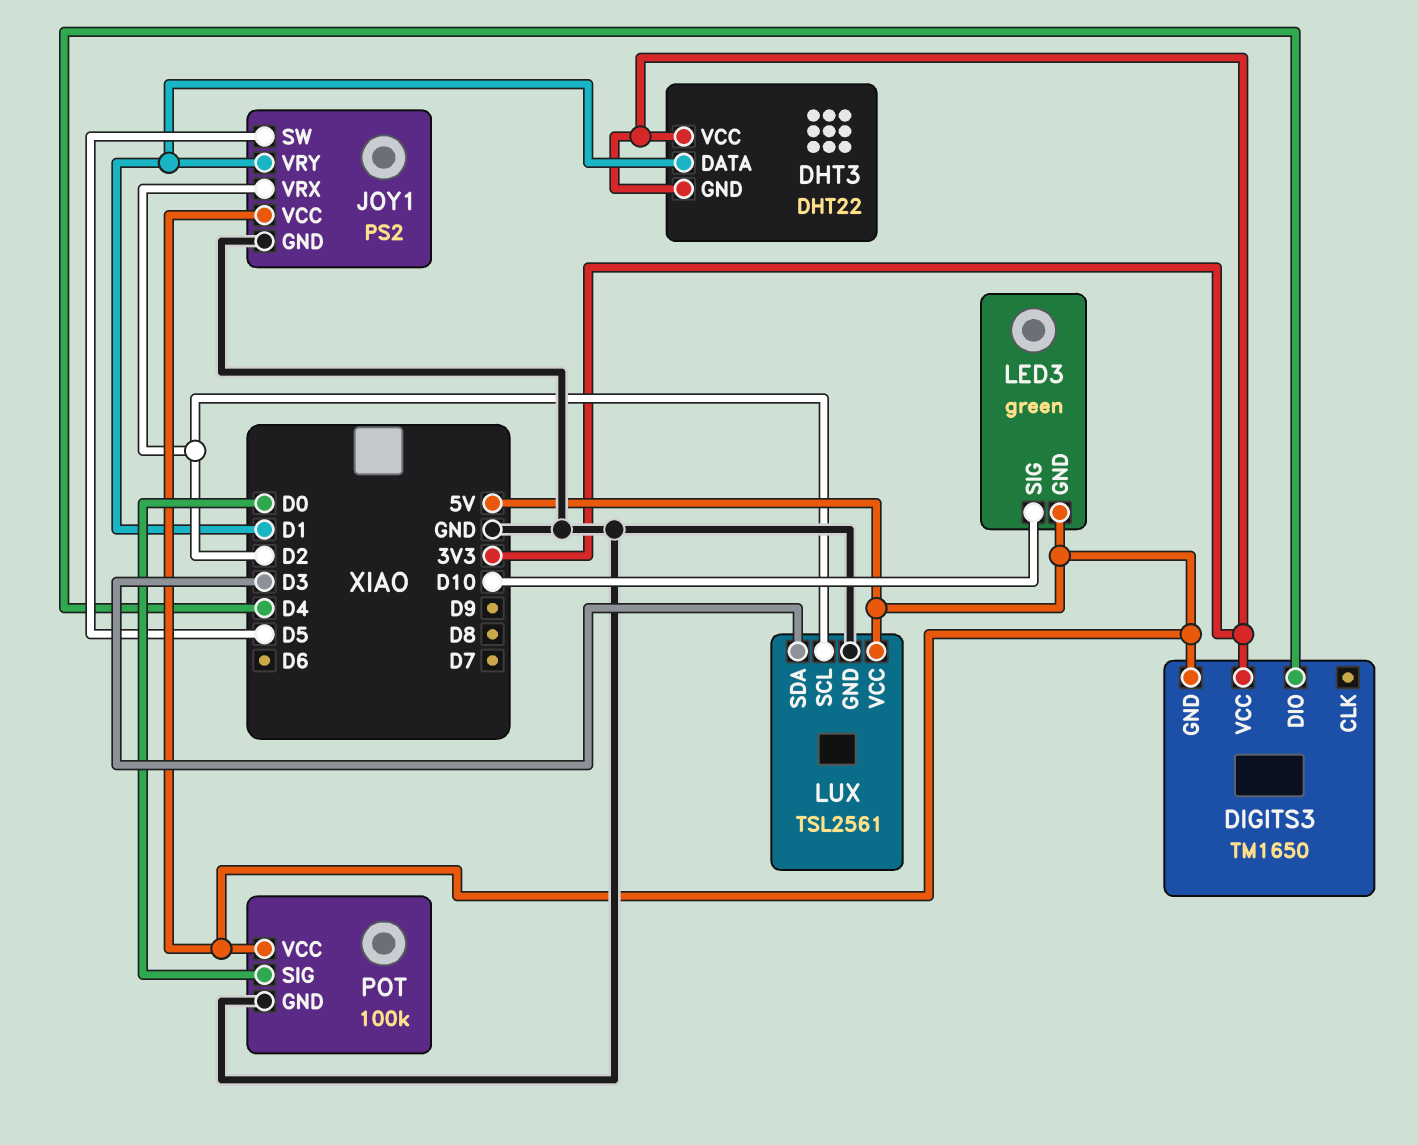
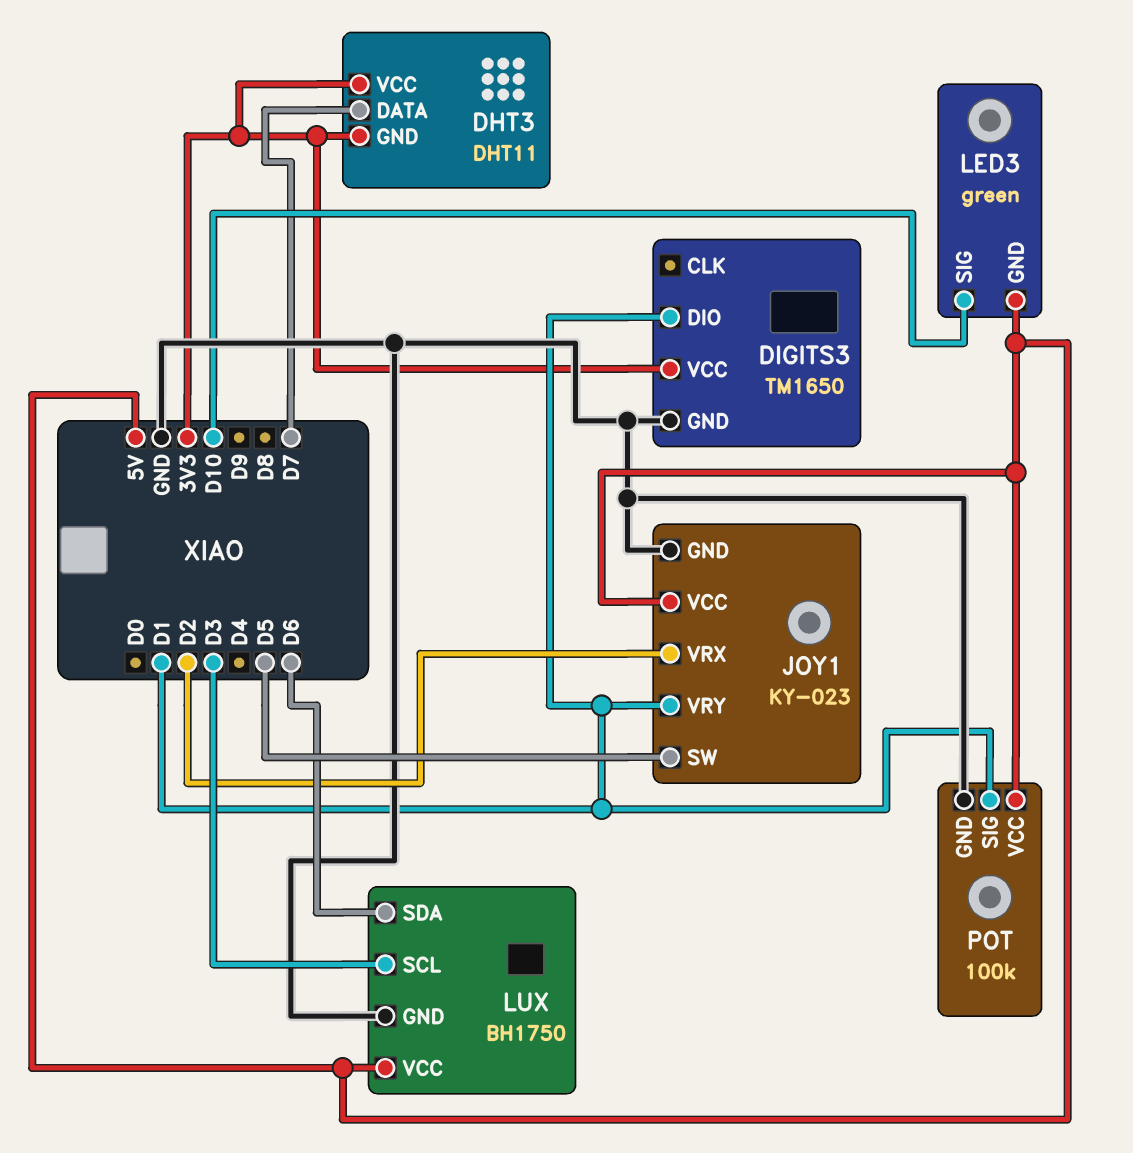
DHT3: DHT22 -> DHT11
DHT3 pin DATA: D1 -> D7
DIGITS3 pin DIO: D4 -> D1
DIGITS3 pin GND: 5V -> GND
JOY1: PS2 -> KY-023
LUX: TSL2561 -> BH1750
LUX pin SCL: D2 -> D3
LUX pin SDA: D3 -> D6
POT pin SIG: D0 -> D1

